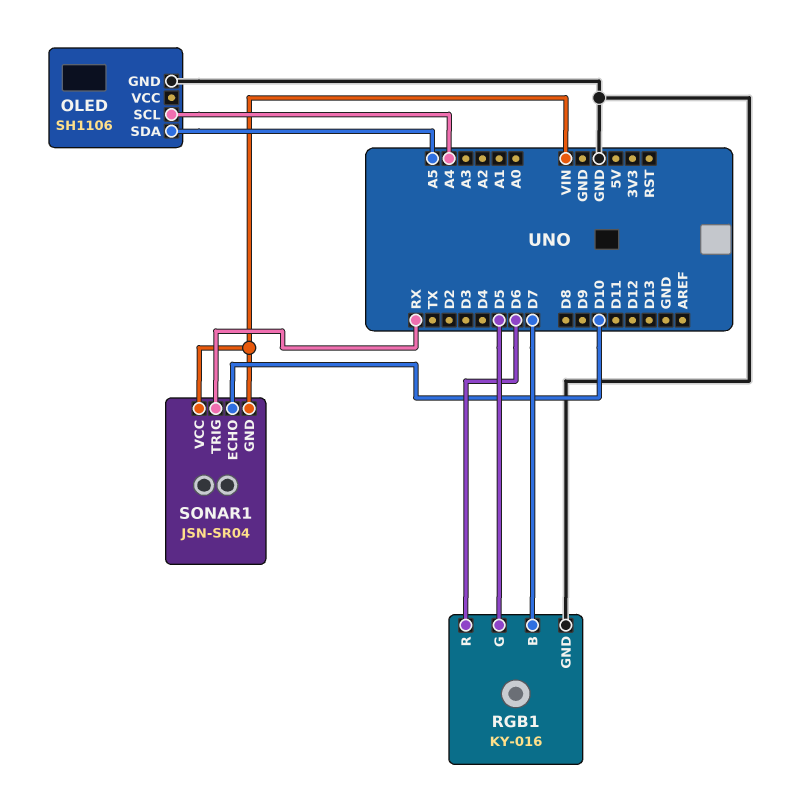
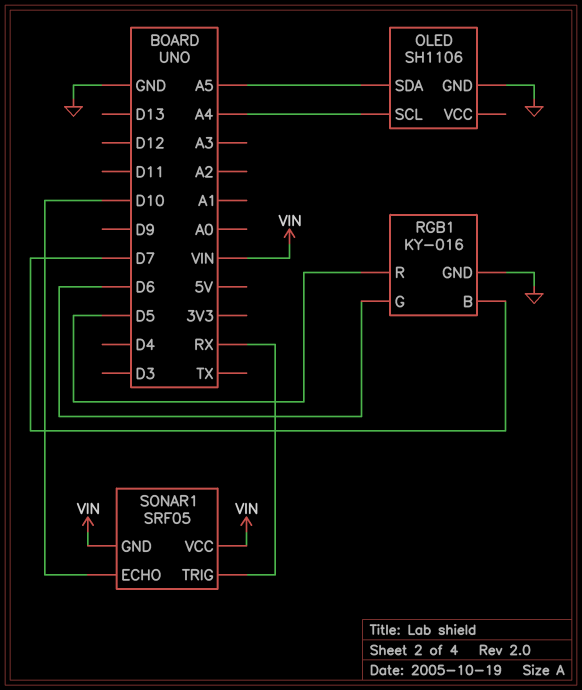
RGB1 pin G: D5 -> D6
RGB1 pin R: D6 -> D5
SONAR1: JSN-SR04 -> SRF05

